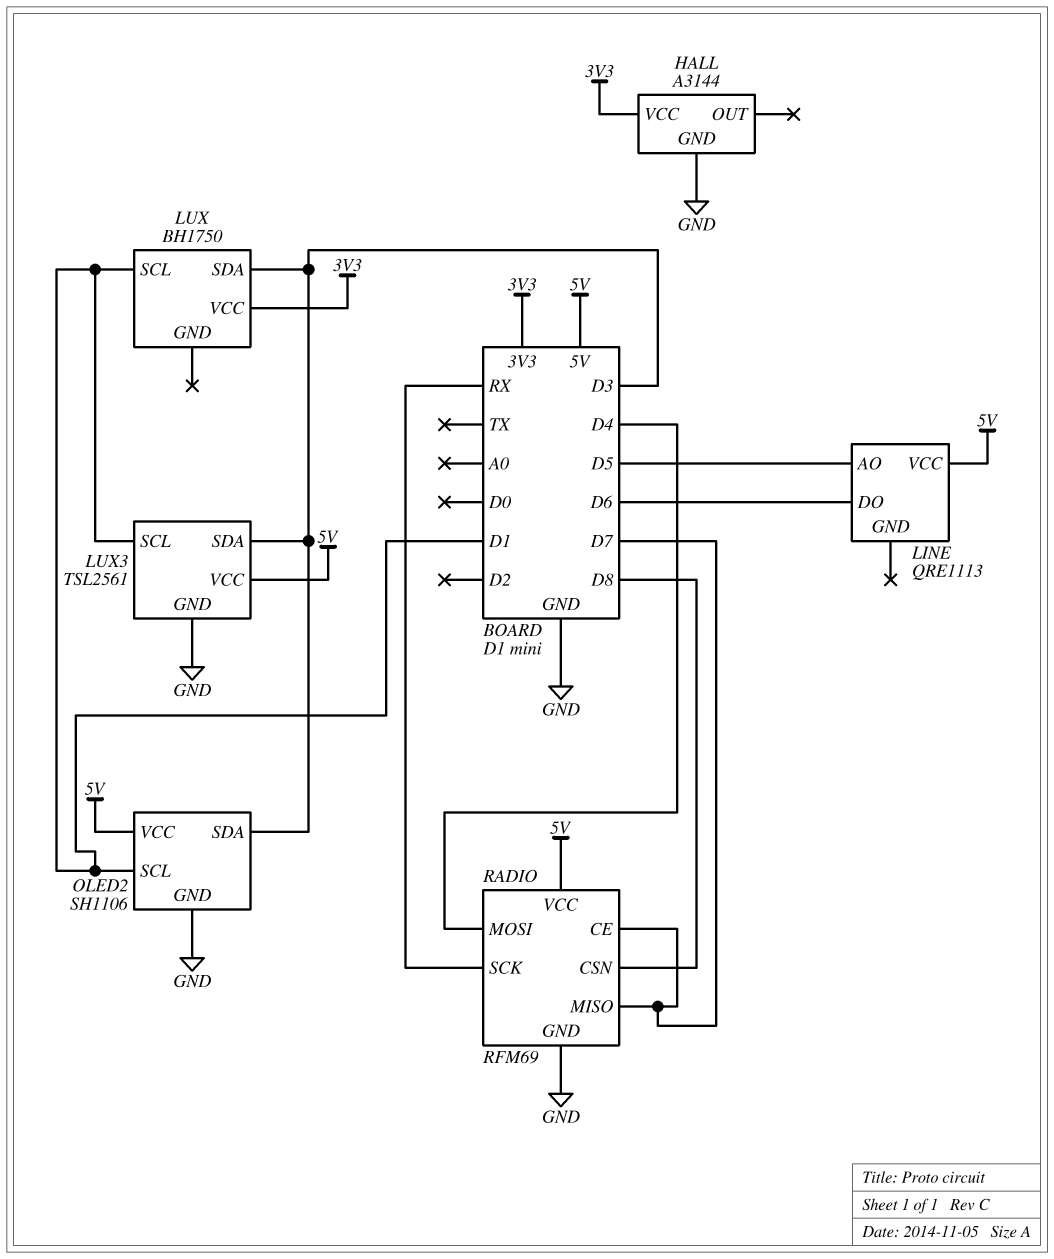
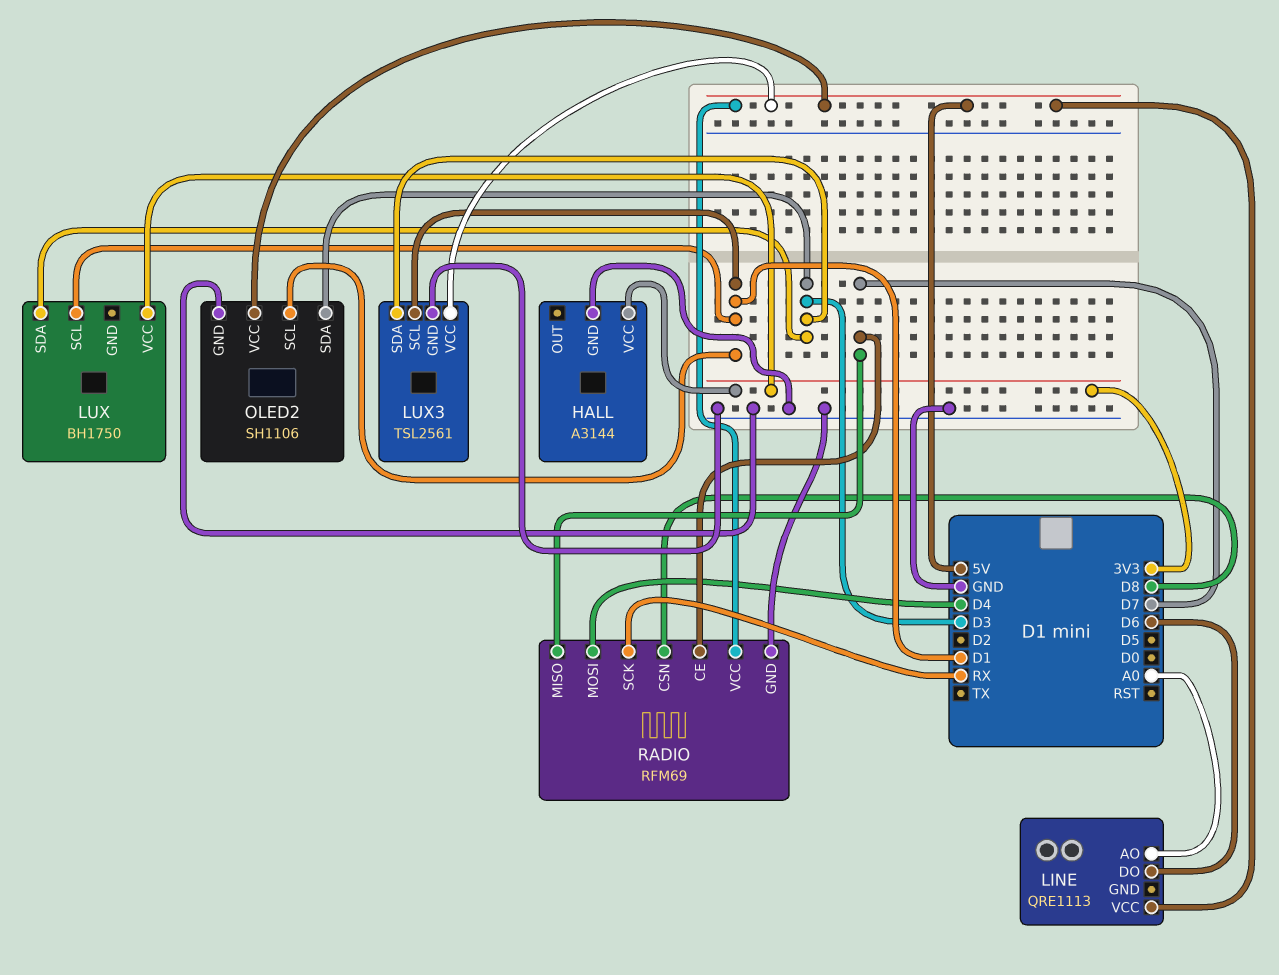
LINE pin AO: D5 -> A0

